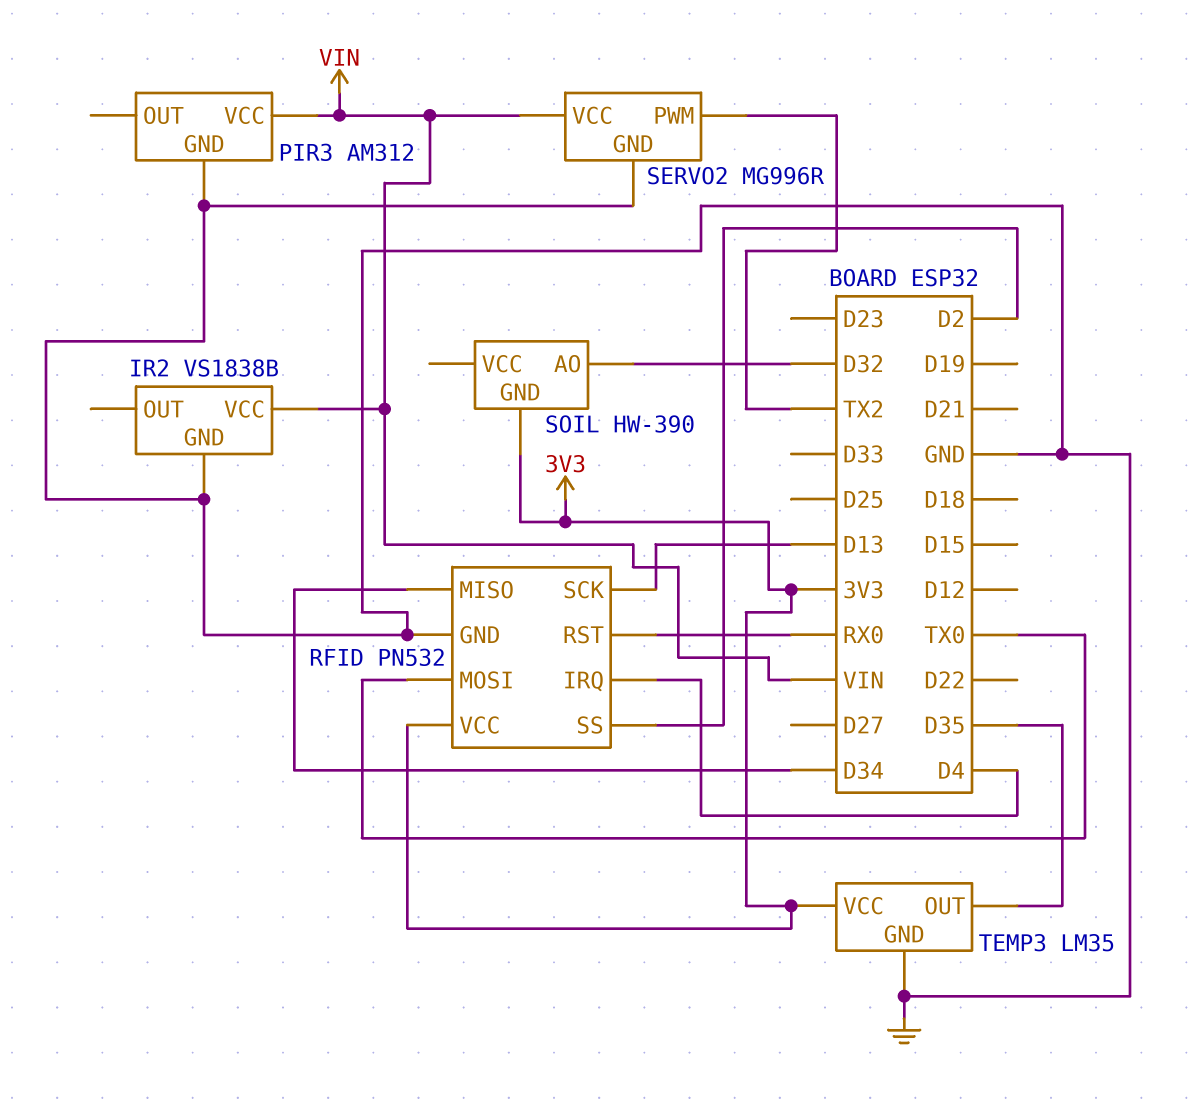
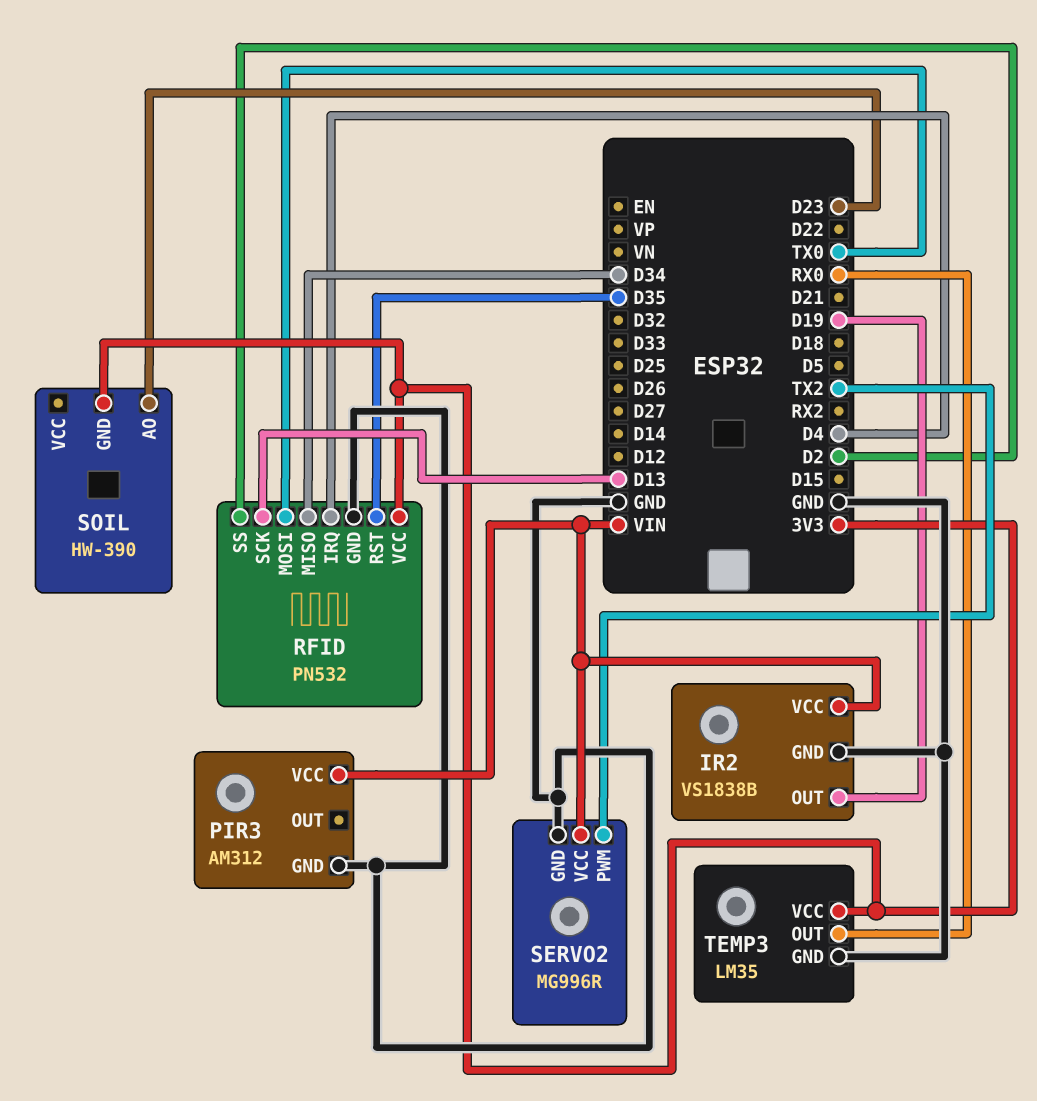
IR2 pin OUT: none -> D19
RFID pin RST: RX0 -> D35
SOIL pin AO: D32 -> D23
TEMP3 pin OUT: D35 -> RX0

